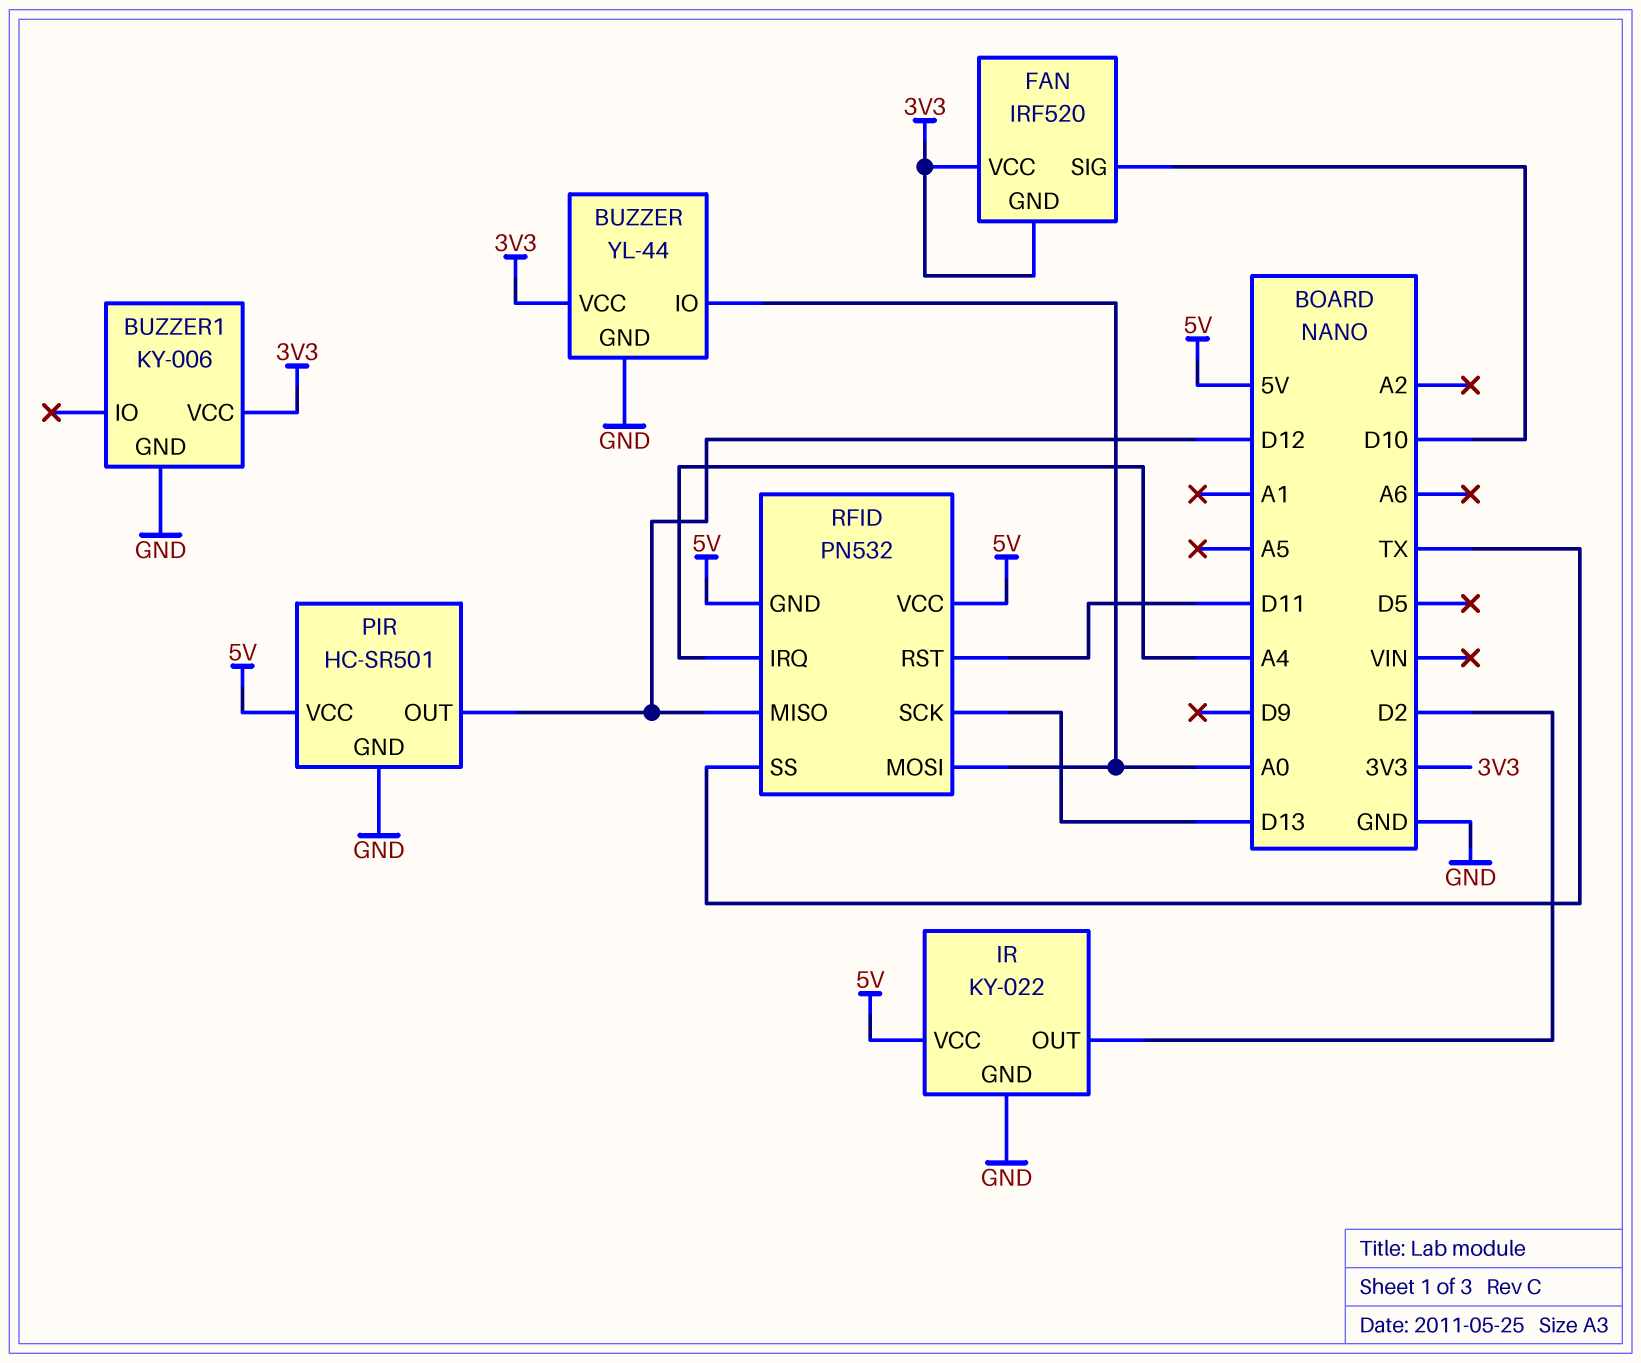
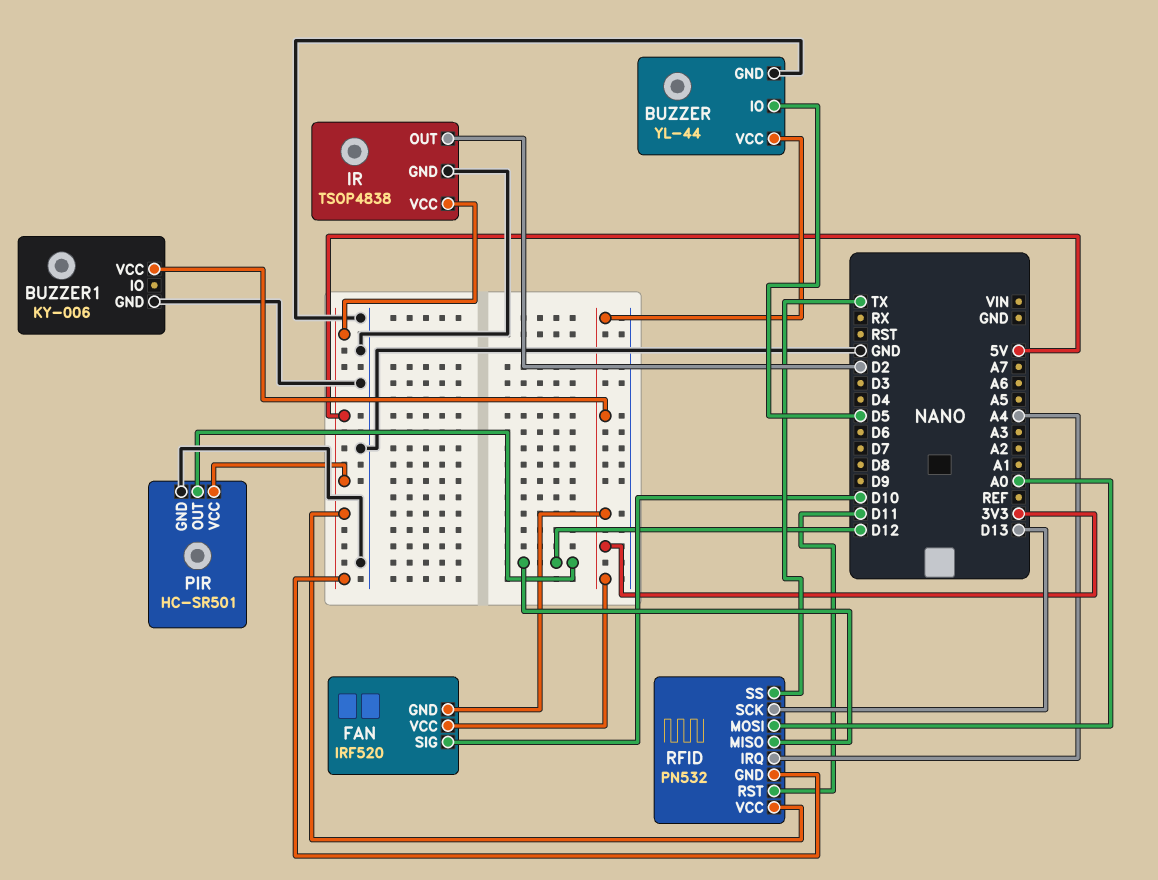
BUZZER pin IO: A0 -> D5
IR: KY-022 -> TSOP4838

